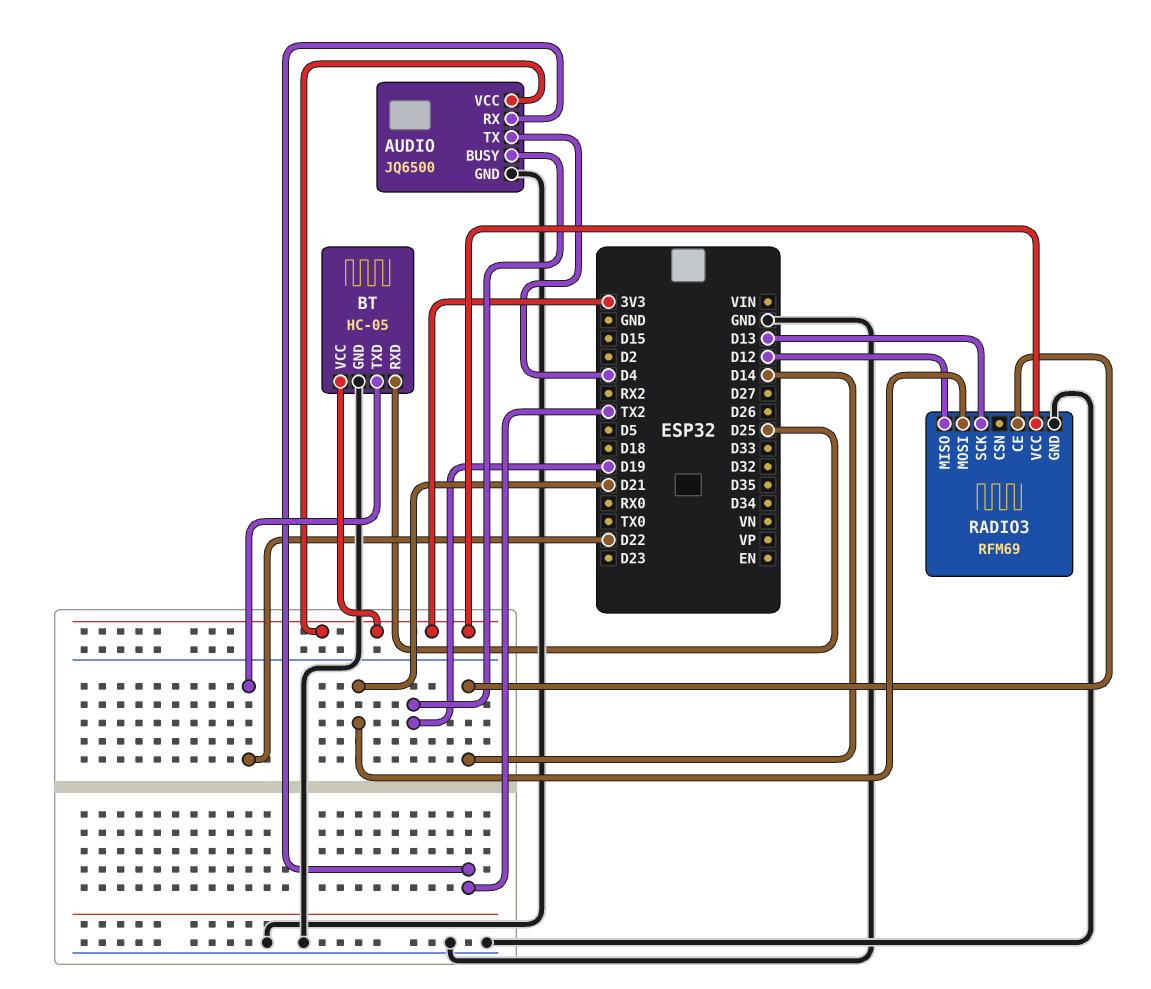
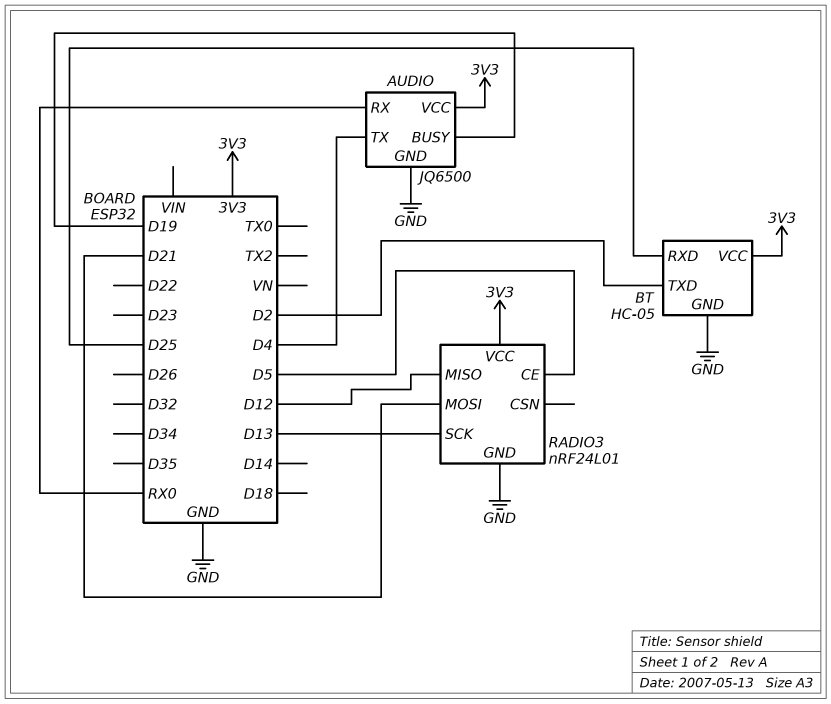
AUDIO pin RX: TX2 -> RX0
BT pin TXD: D22 -> D2
RADIO3: RFM69 -> nRF24L01
RADIO3 pin CE: D14 -> D5

